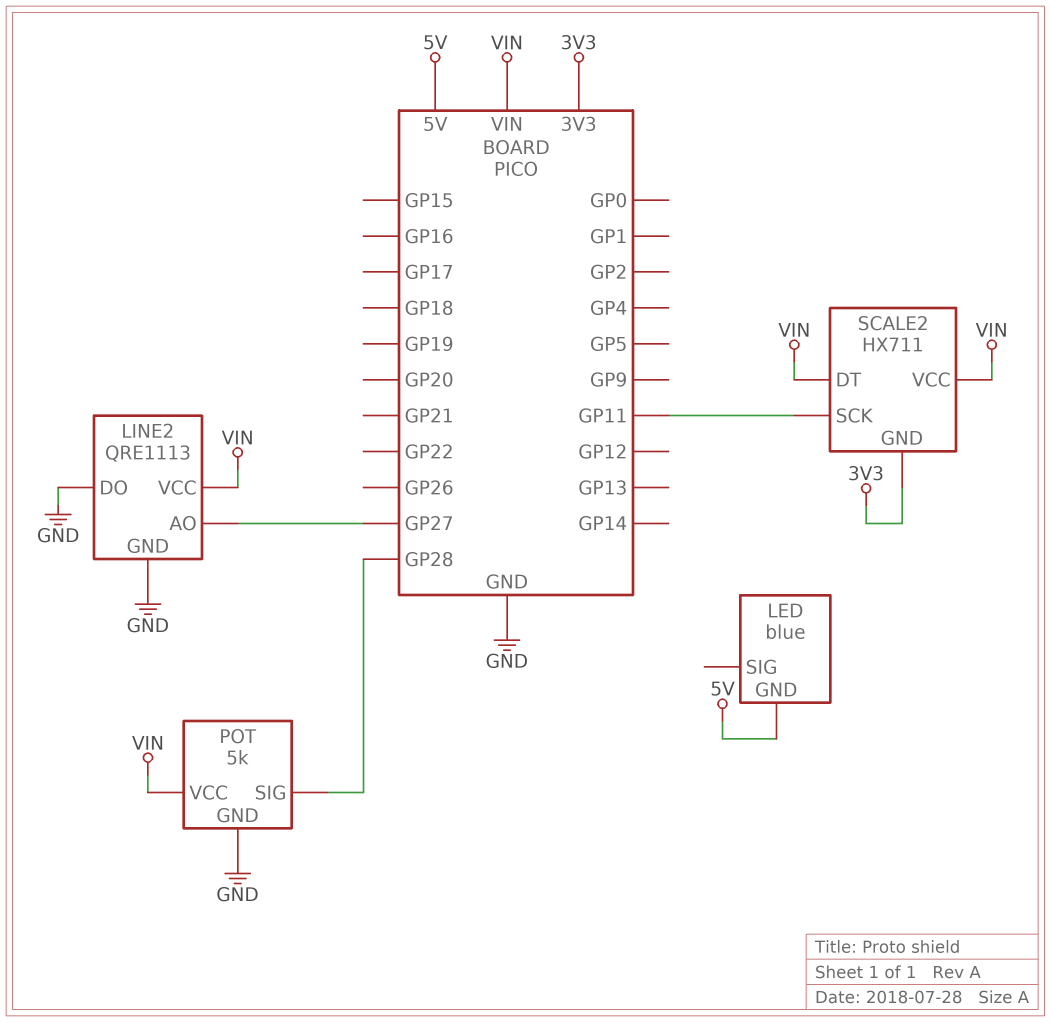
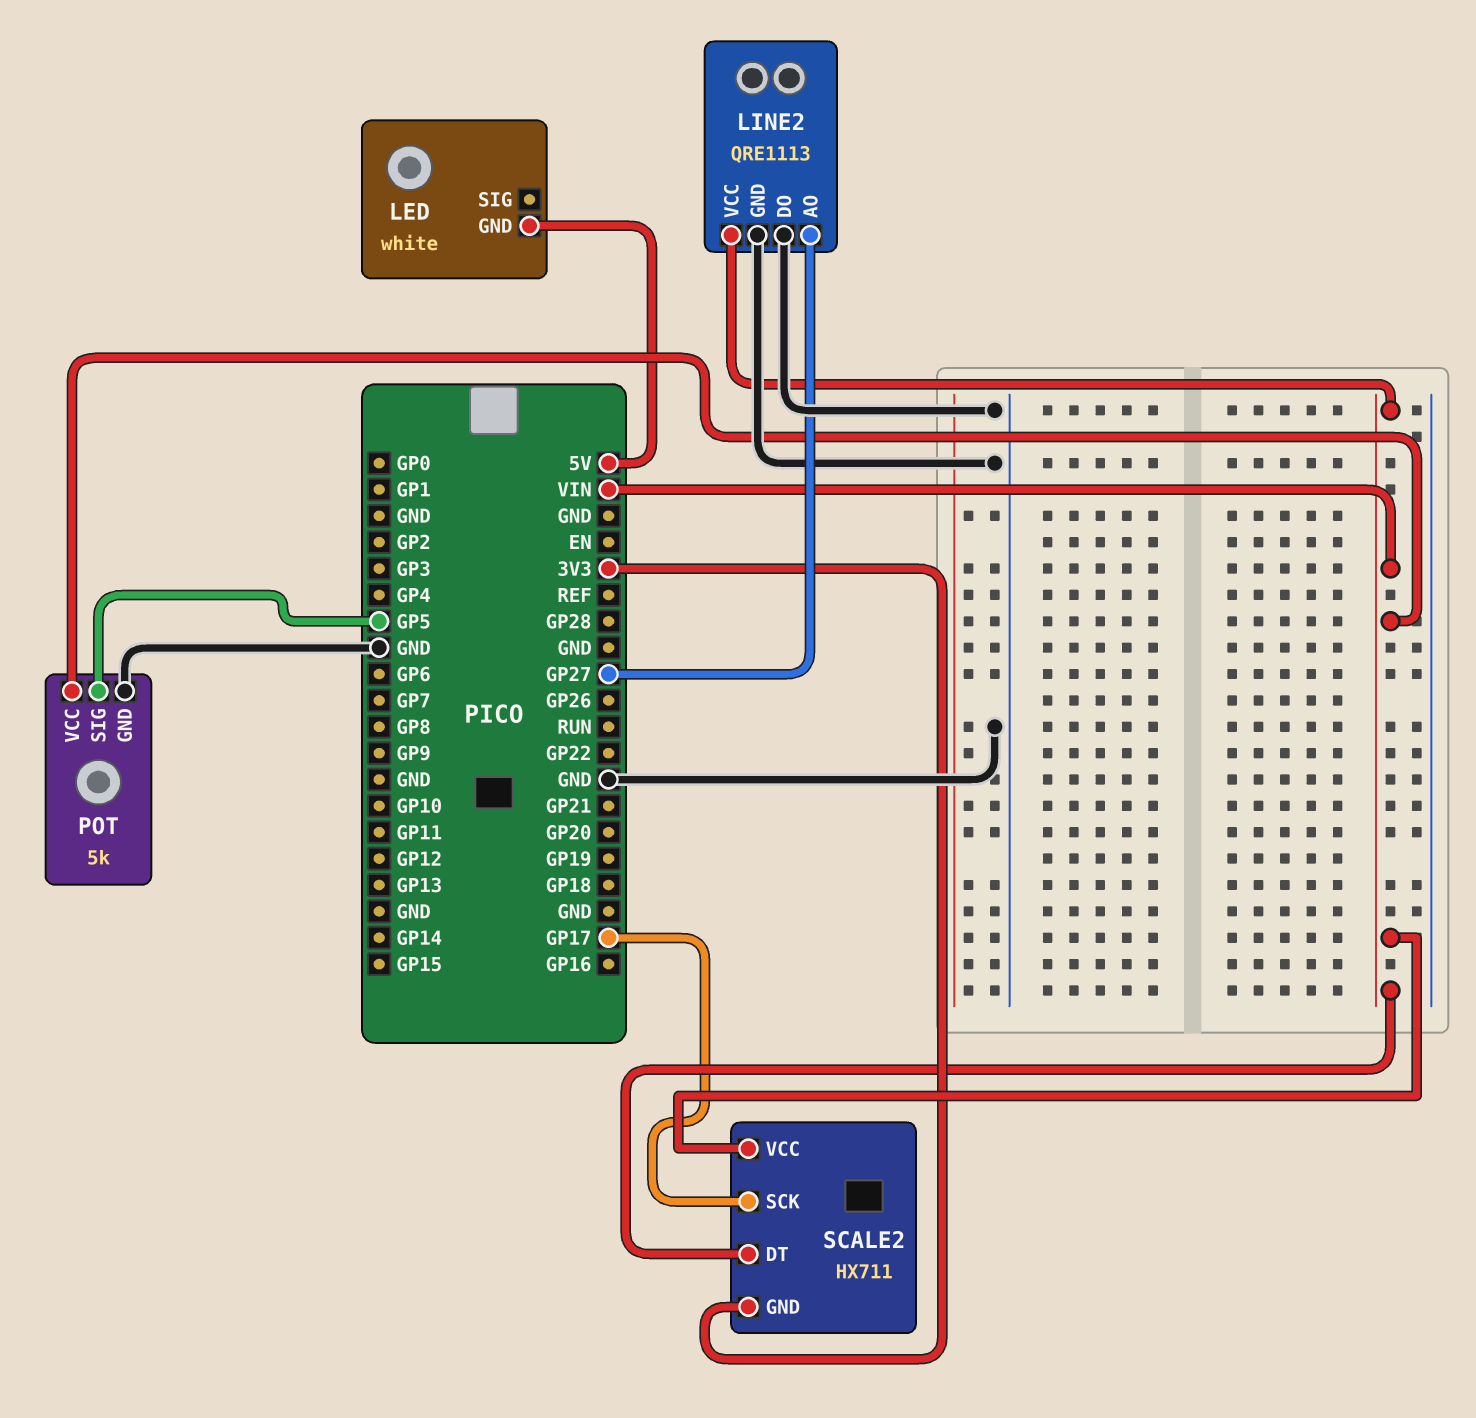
LED: blue -> white
POT pin SIG: GP28 -> GP5
SCALE2 pin SCK: GP11 -> GP17

